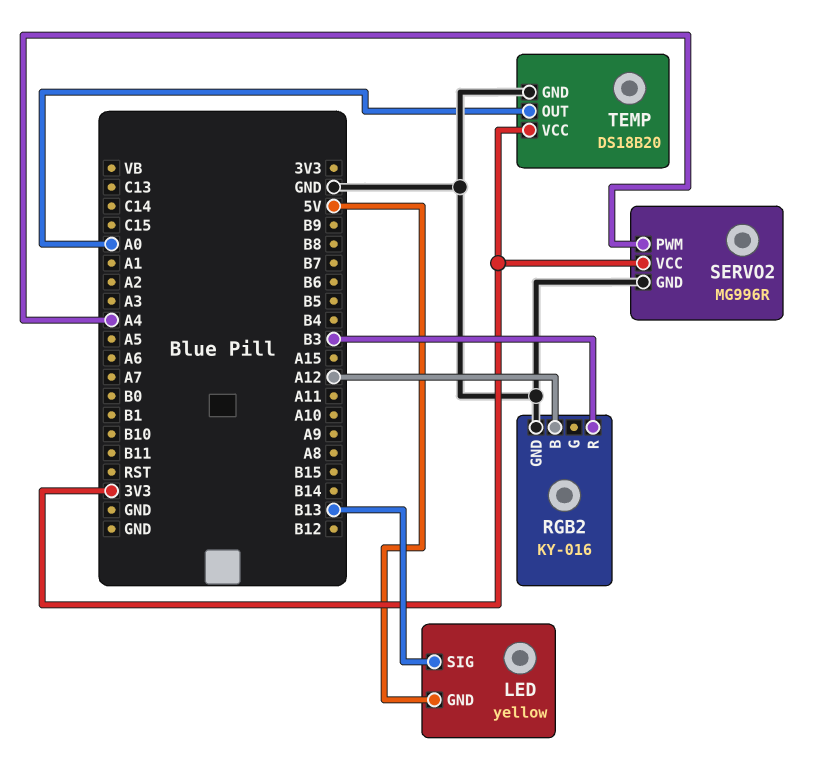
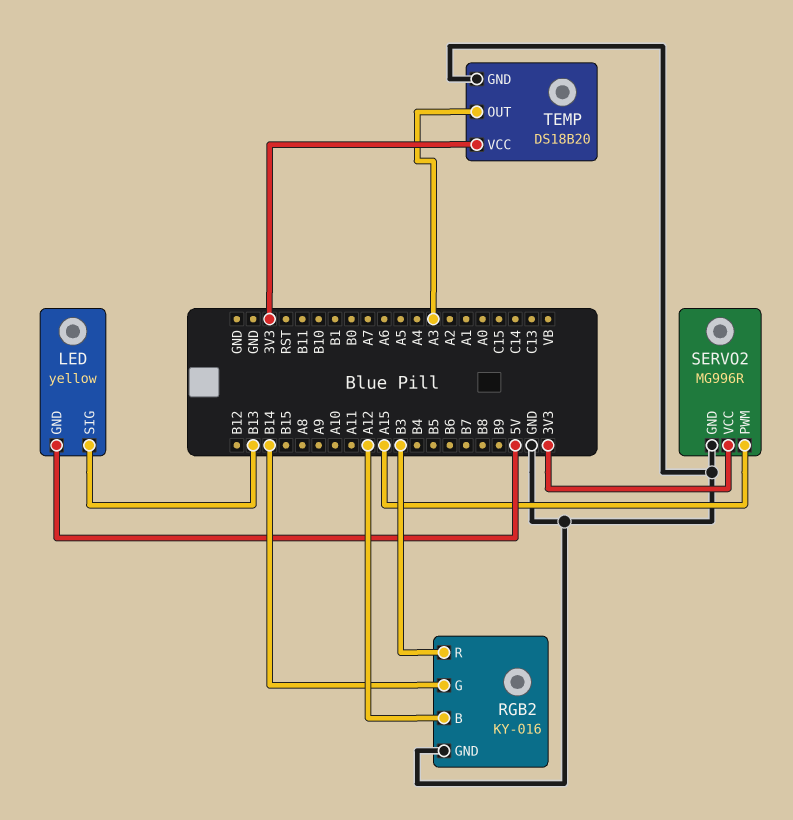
RGB2 pin G: none -> B14
SERVO2 pin PWM: A4 -> A15
TEMP pin OUT: A0 -> A3

